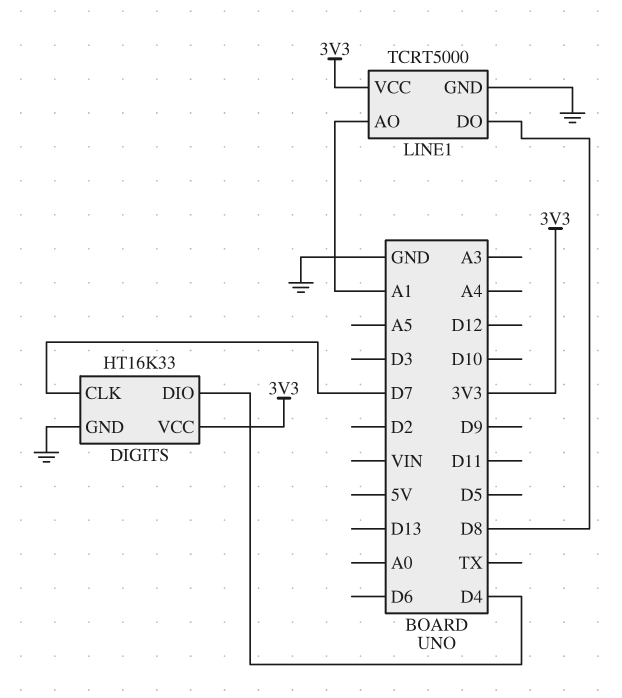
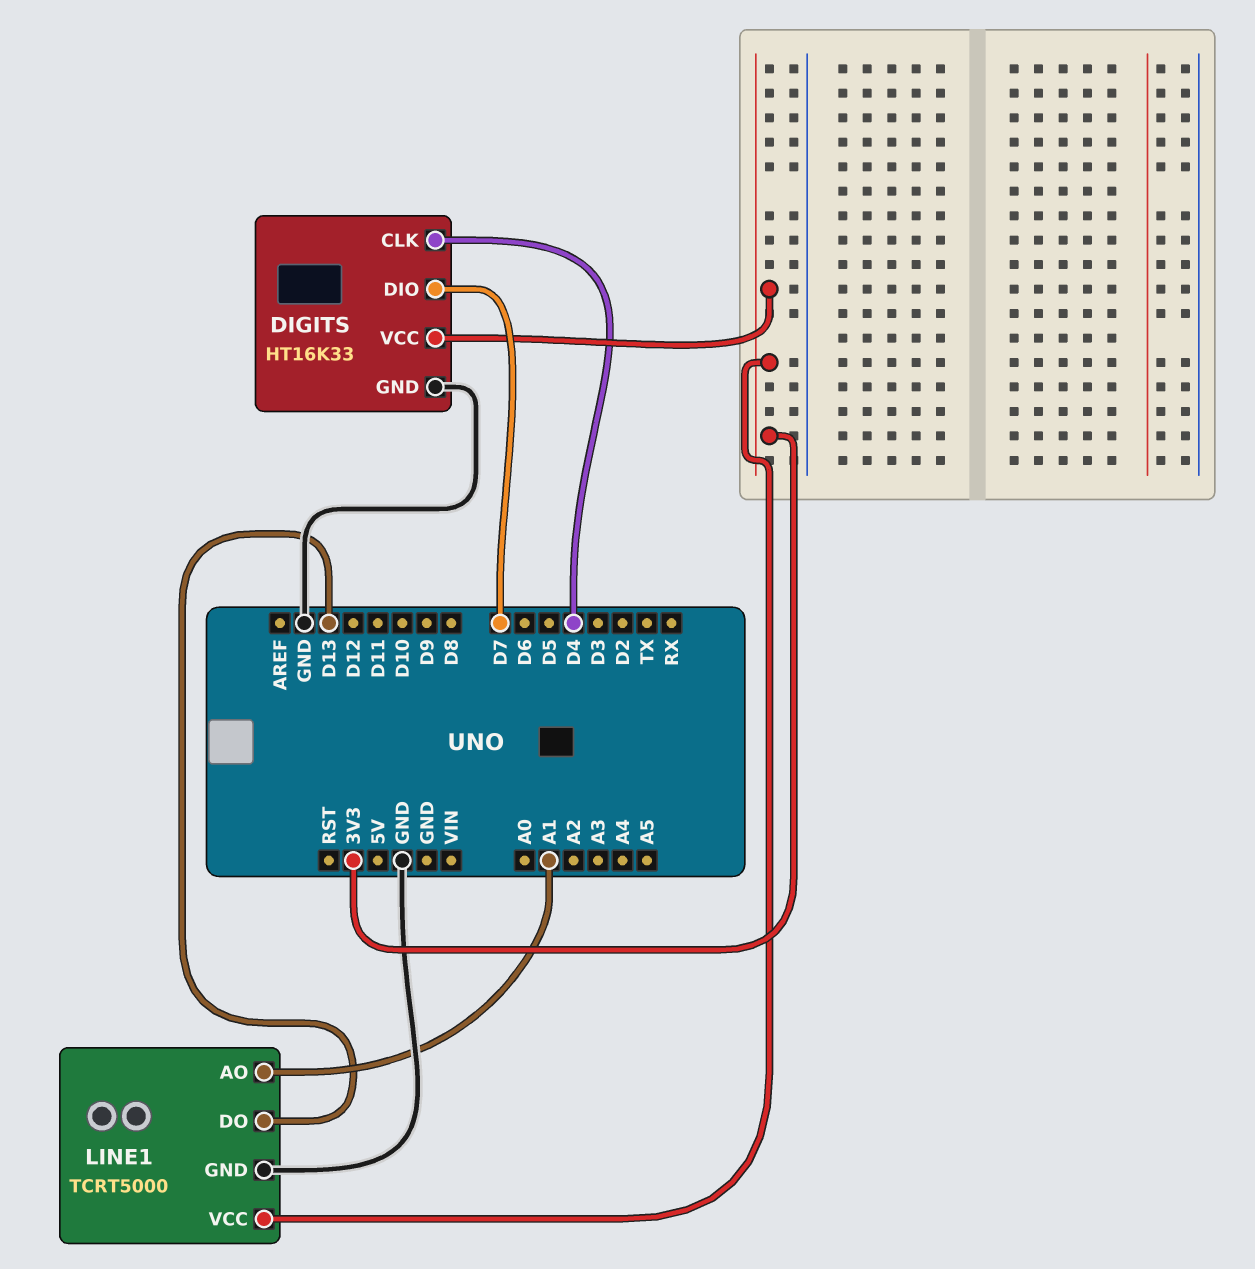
DIGITS pin CLK: D7 -> D4
DIGITS pin DIO: D4 -> D7
LINE1 pin DO: D8 -> D13

